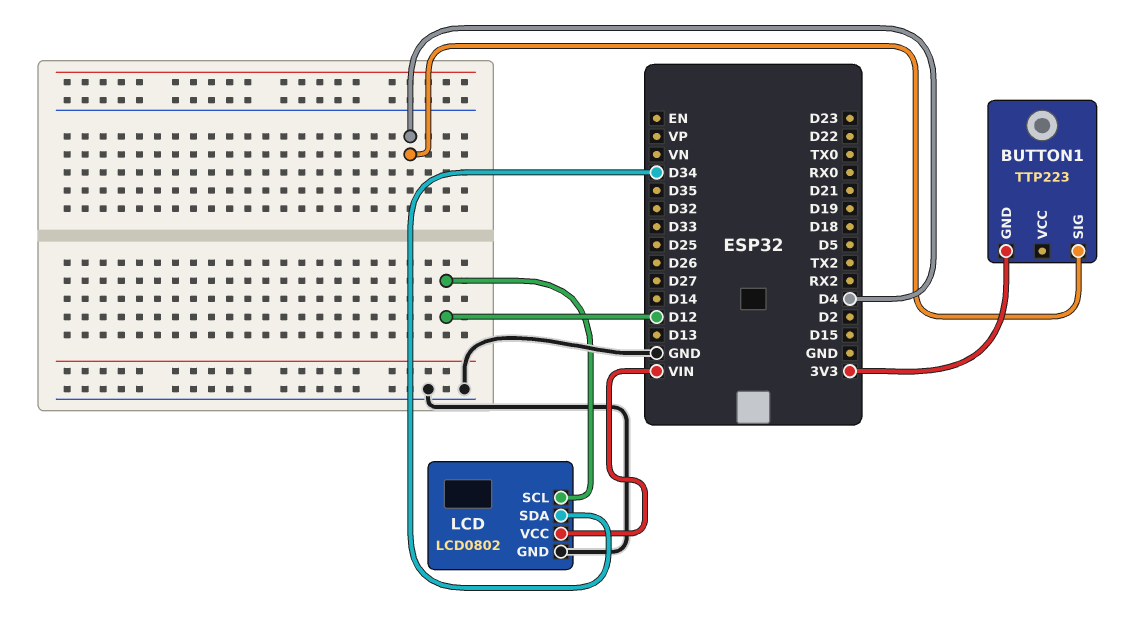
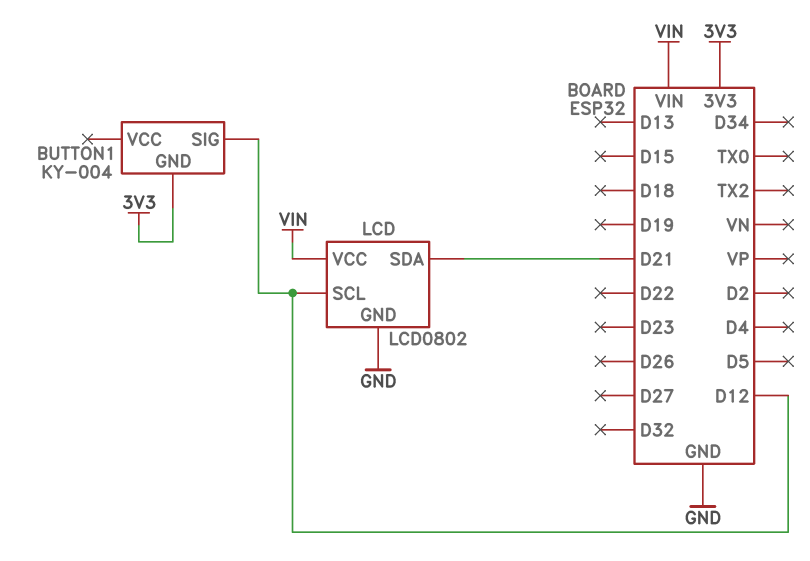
BUTTON1: TTP223 -> KY-004
BUTTON1 pin SIG: D4 -> D12
LCD pin SDA: D34 -> D21

